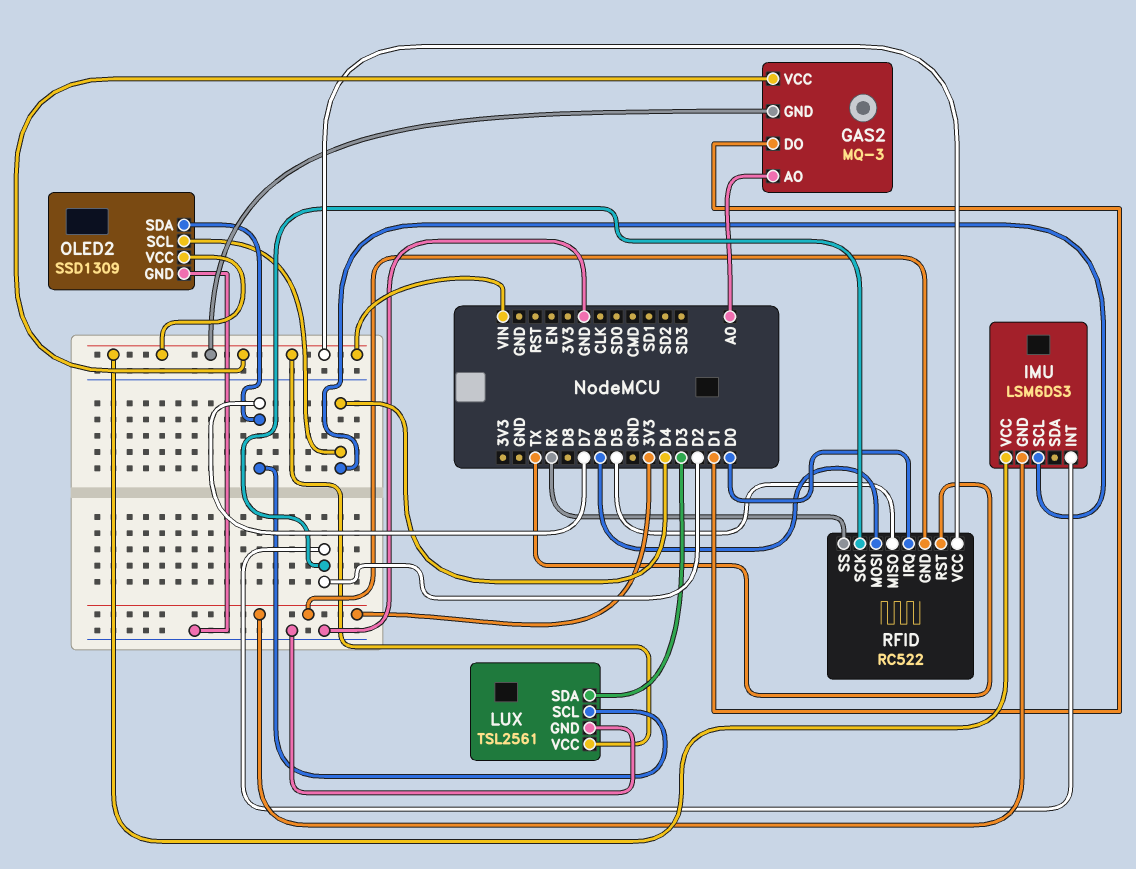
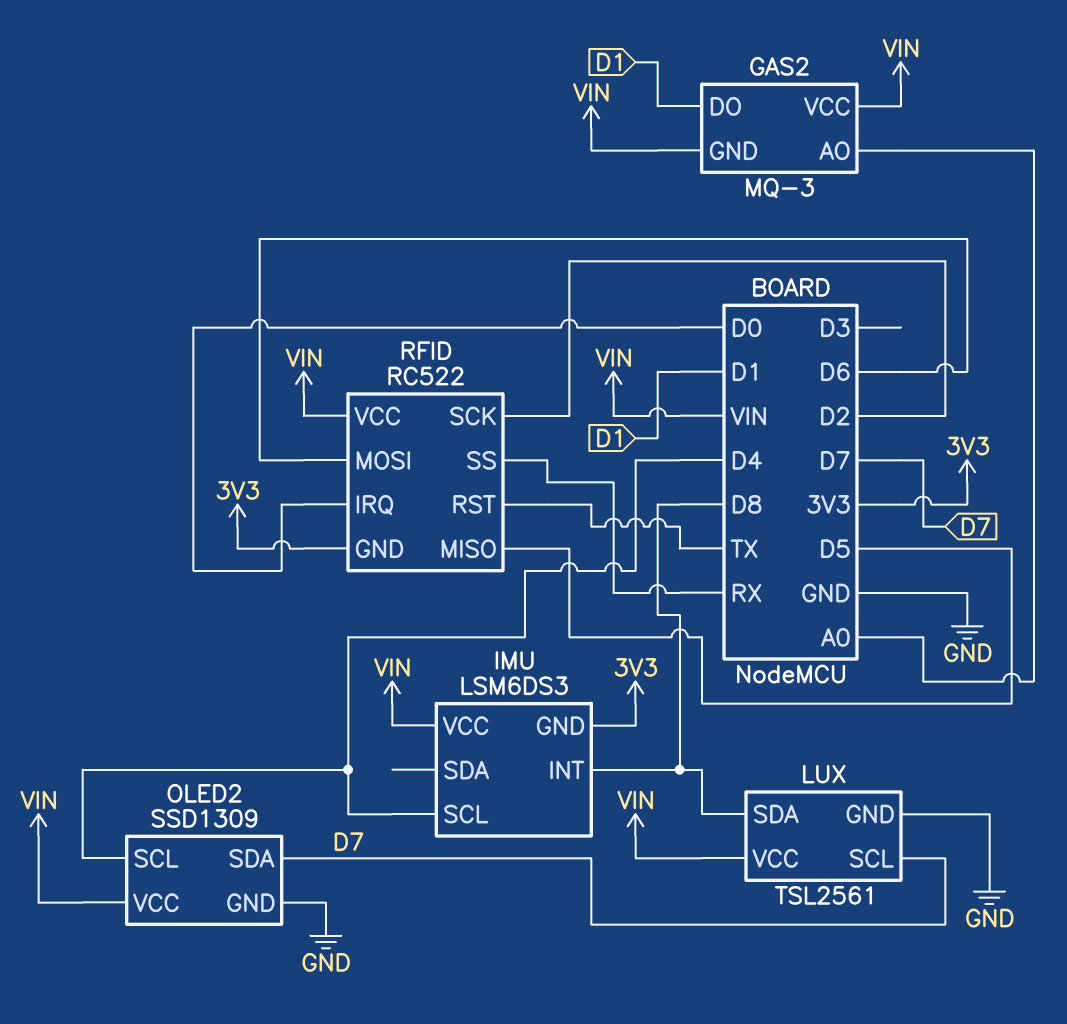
IMU pin INT: D2 -> D8
LUX pin SDA: D3 -> D8

